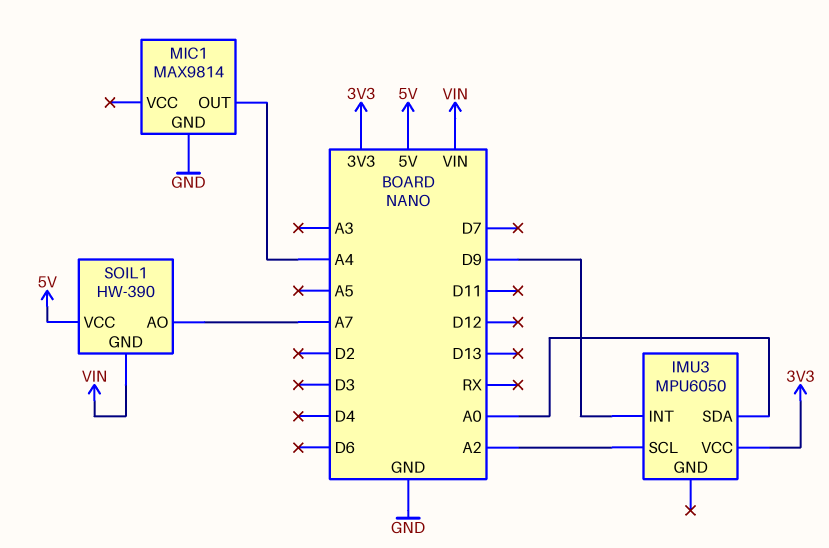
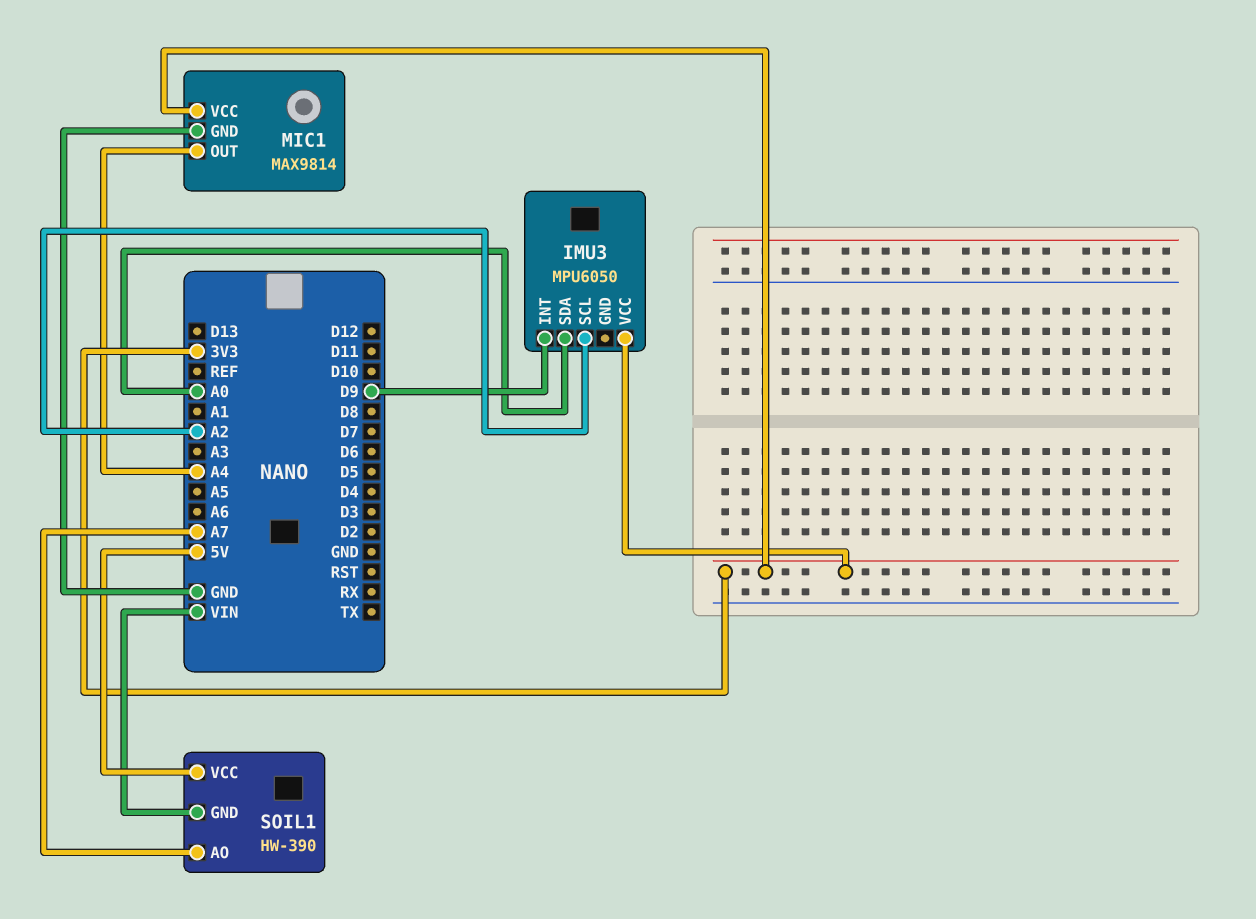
MIC1 pin VCC: none -> 3V3

